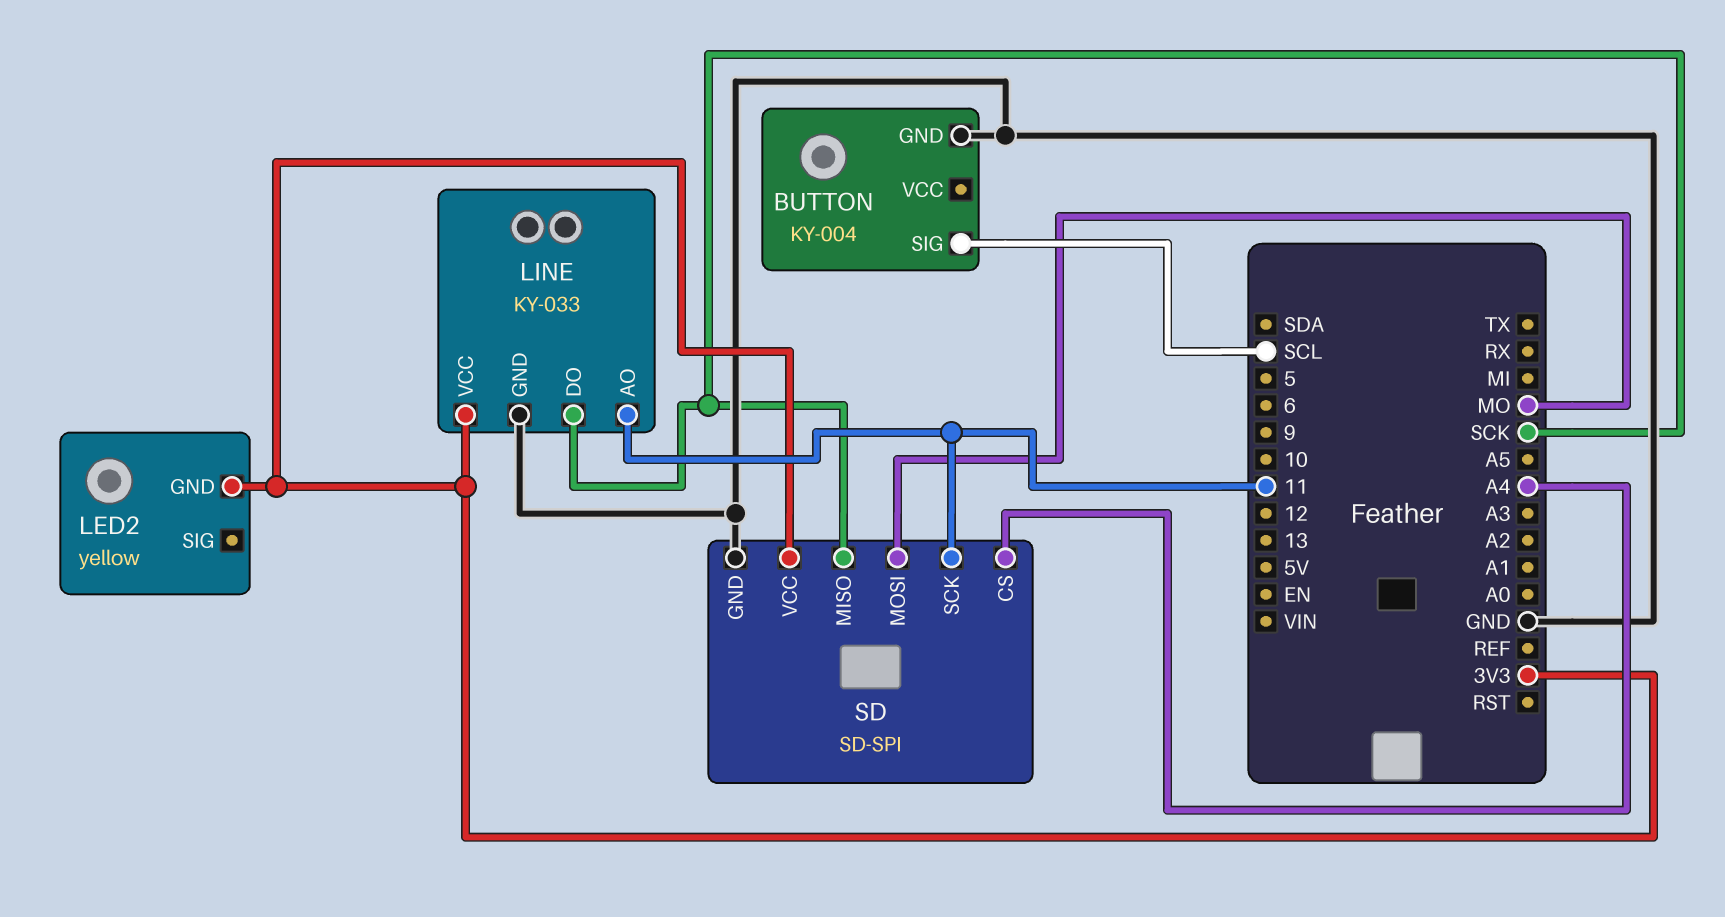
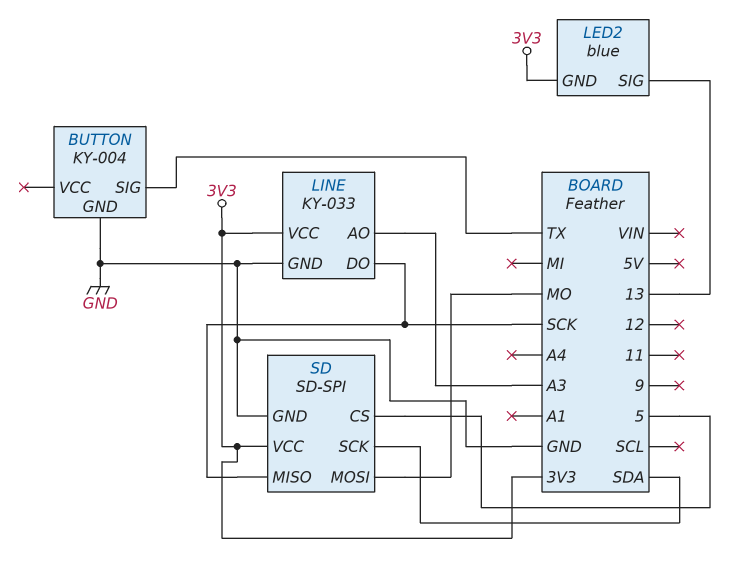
BUTTON pin SIG: SCL -> TX
LED2: yellow -> blue
LED2 pin SIG: none -> 13
LINE pin AO: 11 -> A3
SD pin CS: A4 -> 5
SD pin SCK: 11 -> SDA

